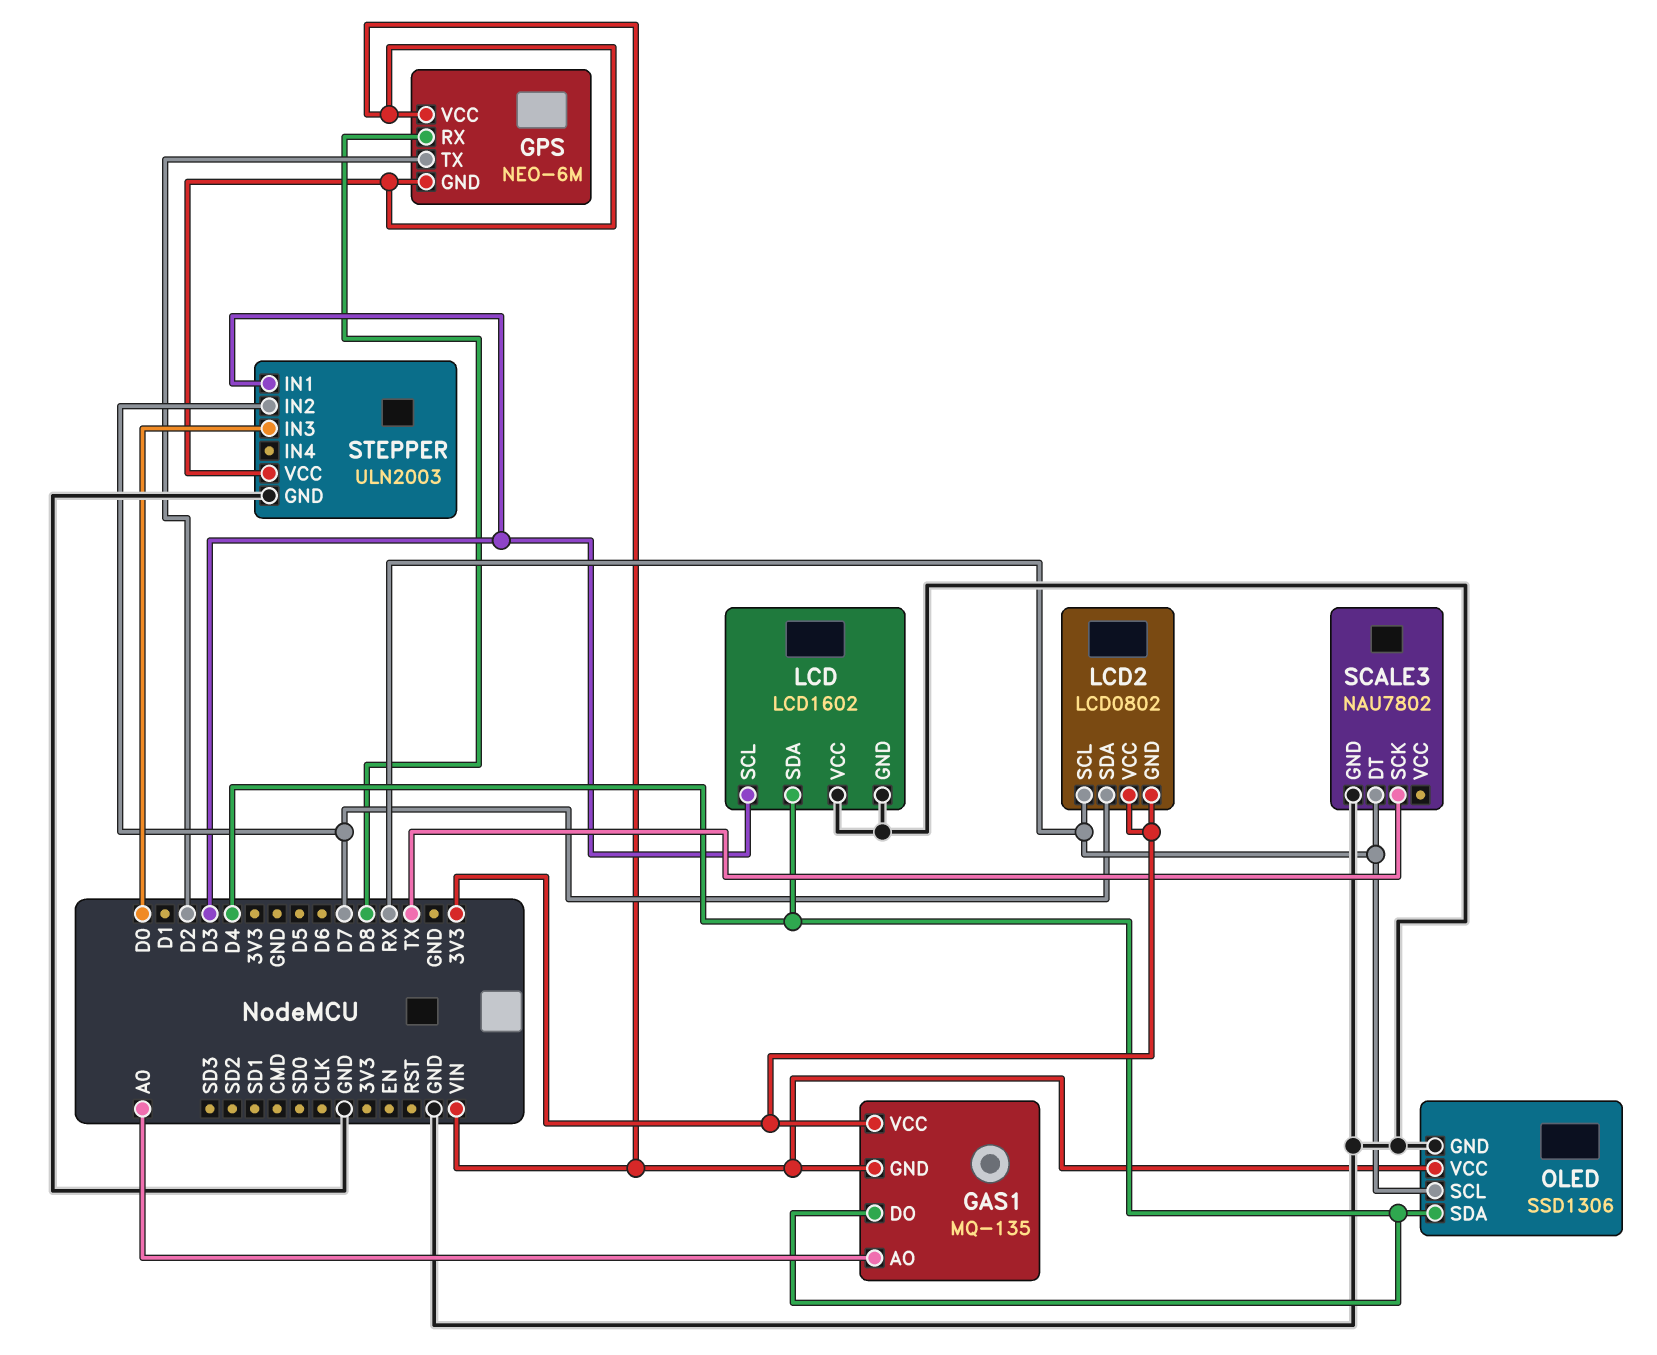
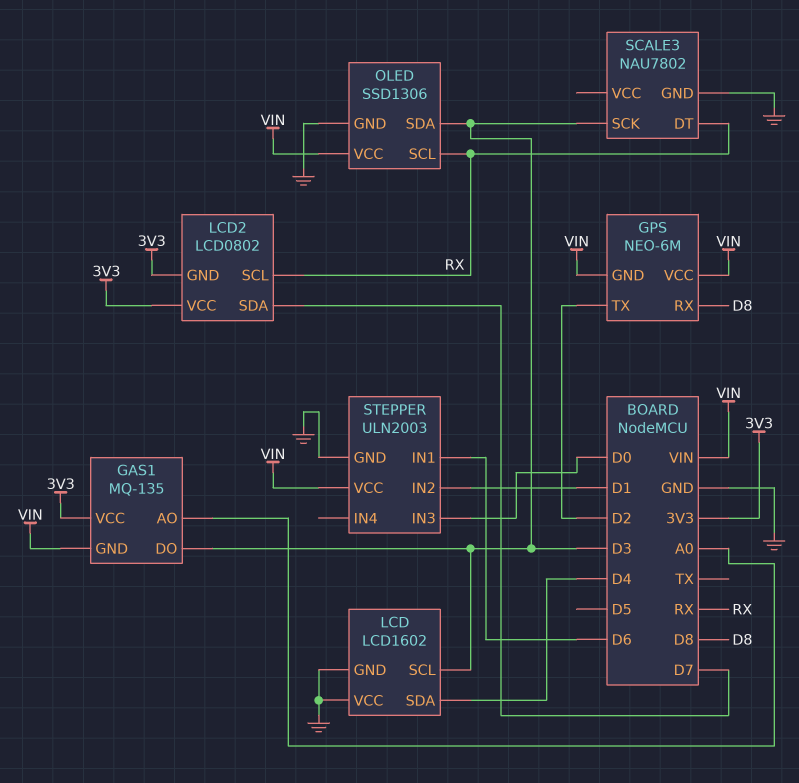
GAS1 pin DO: D4 -> D3
OLED pin SDA: D4 -> D3
SCALE3 pin SCK: TX -> D3
STEPPER pin IN1: D3 -> D6
STEPPER pin IN2: D7 -> D1

